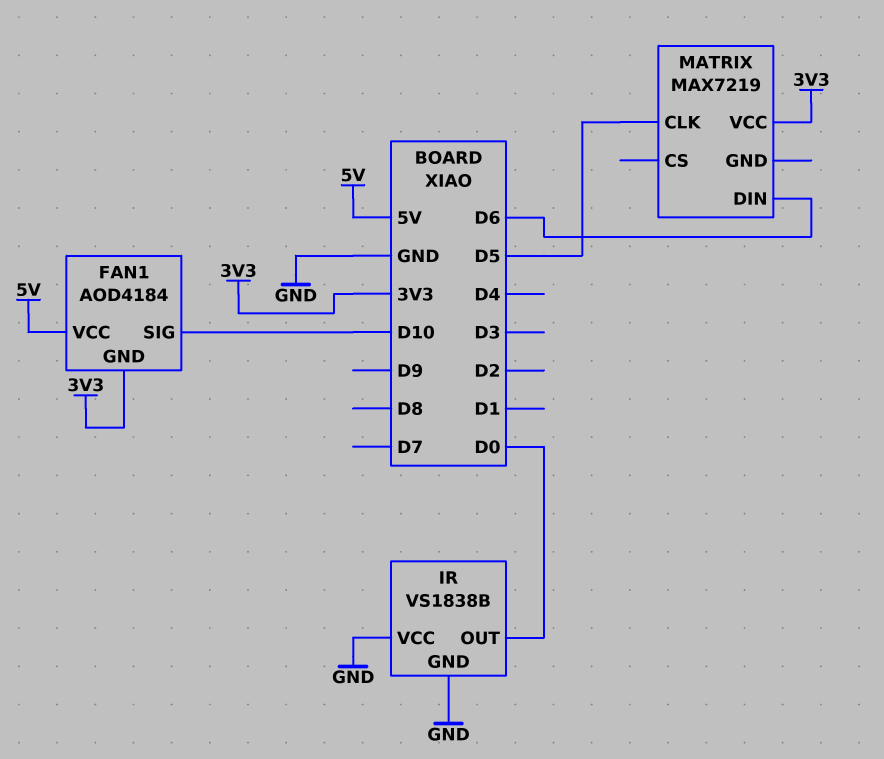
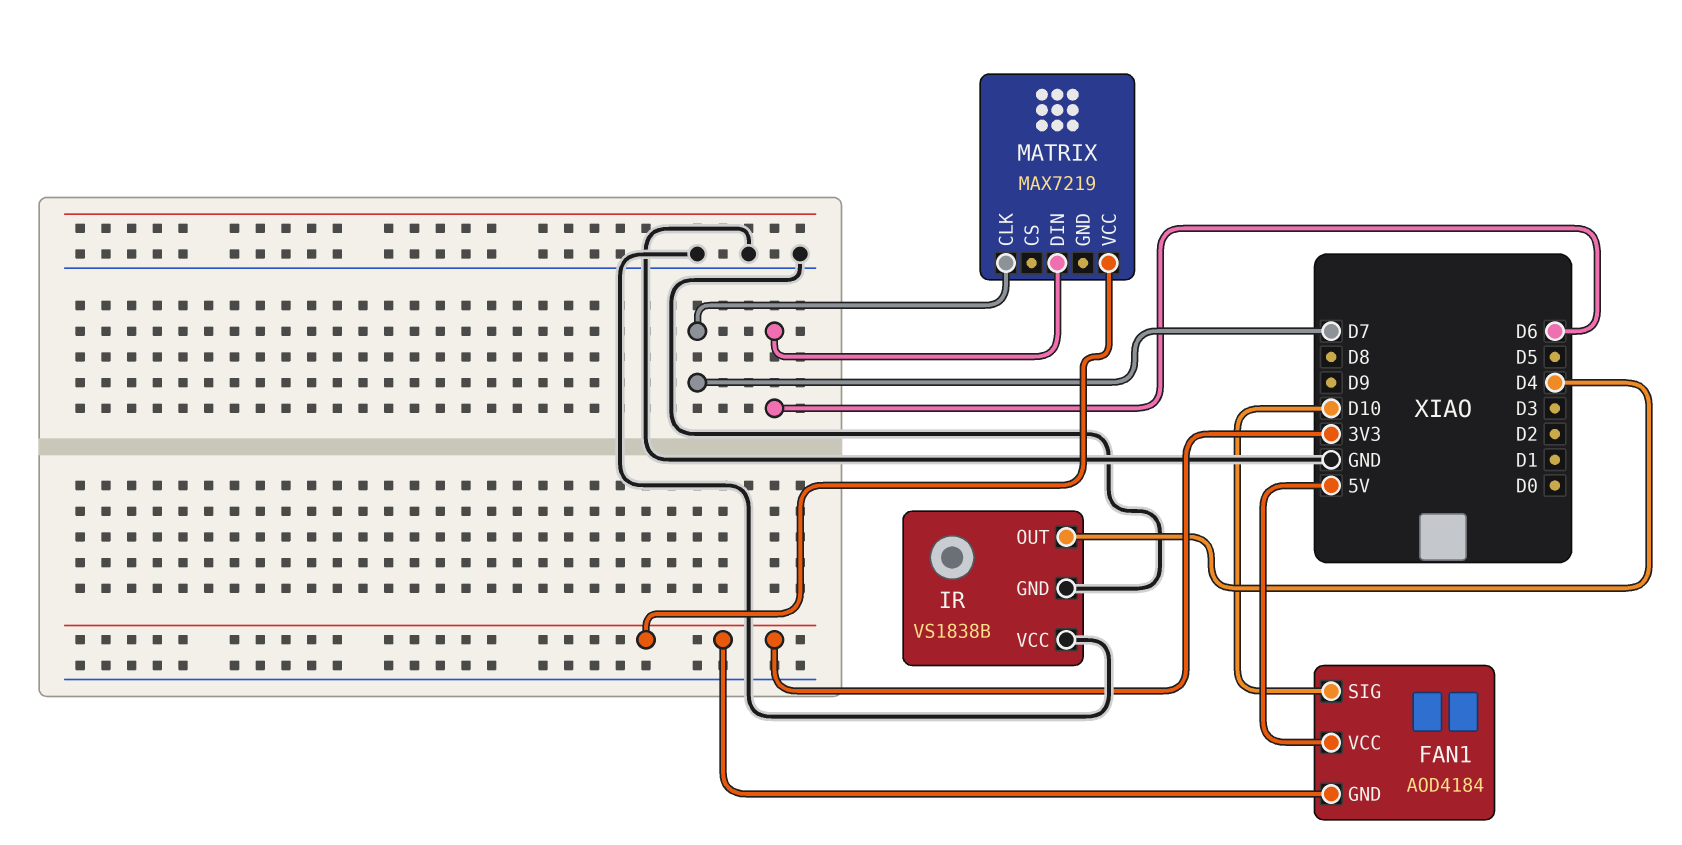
IR pin OUT: D0 -> D4
MATRIX pin CLK: D5 -> D7

